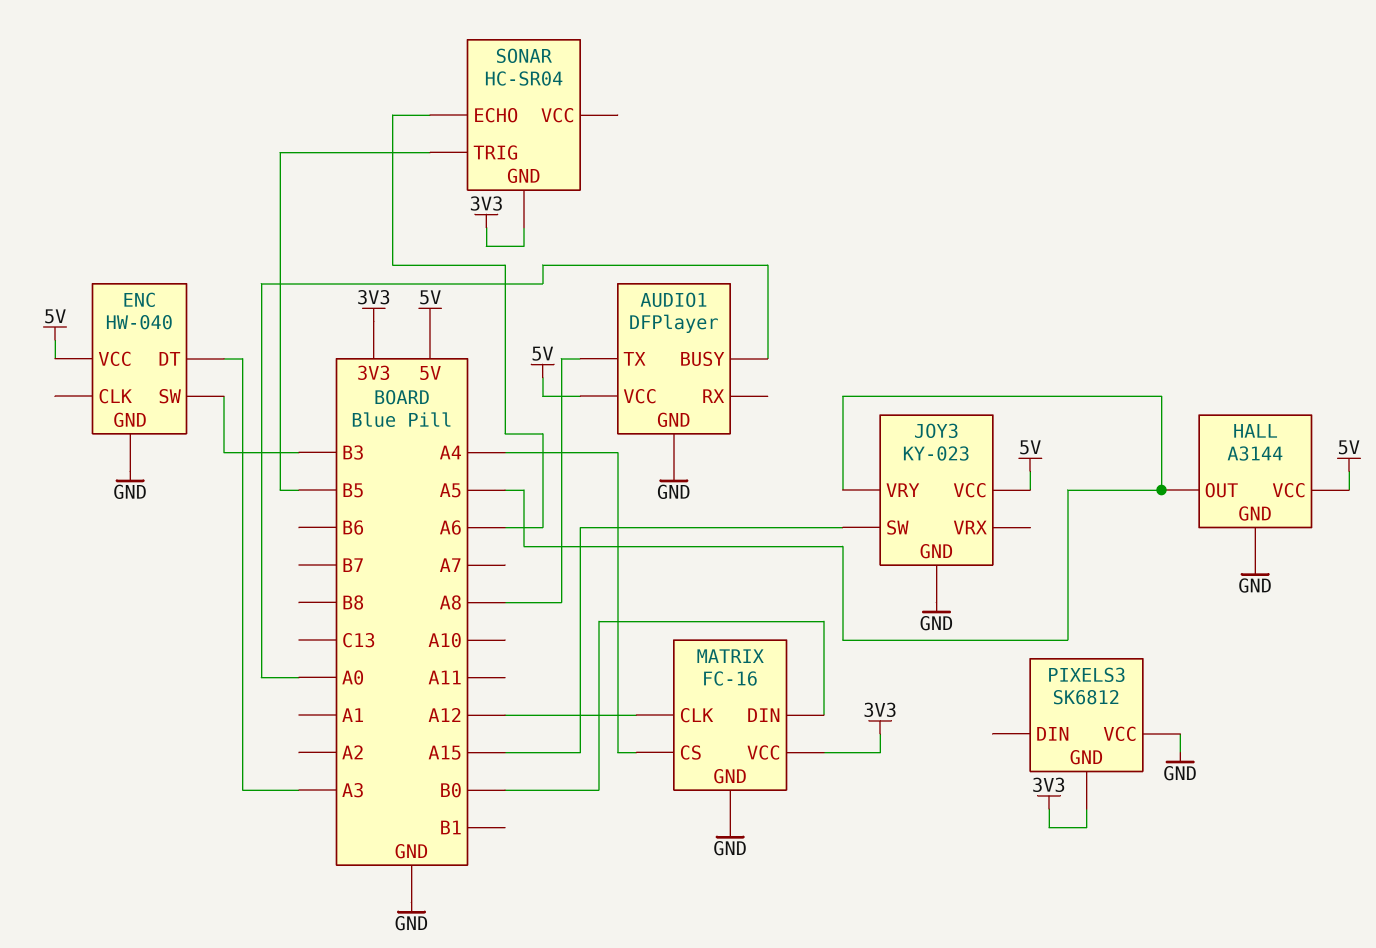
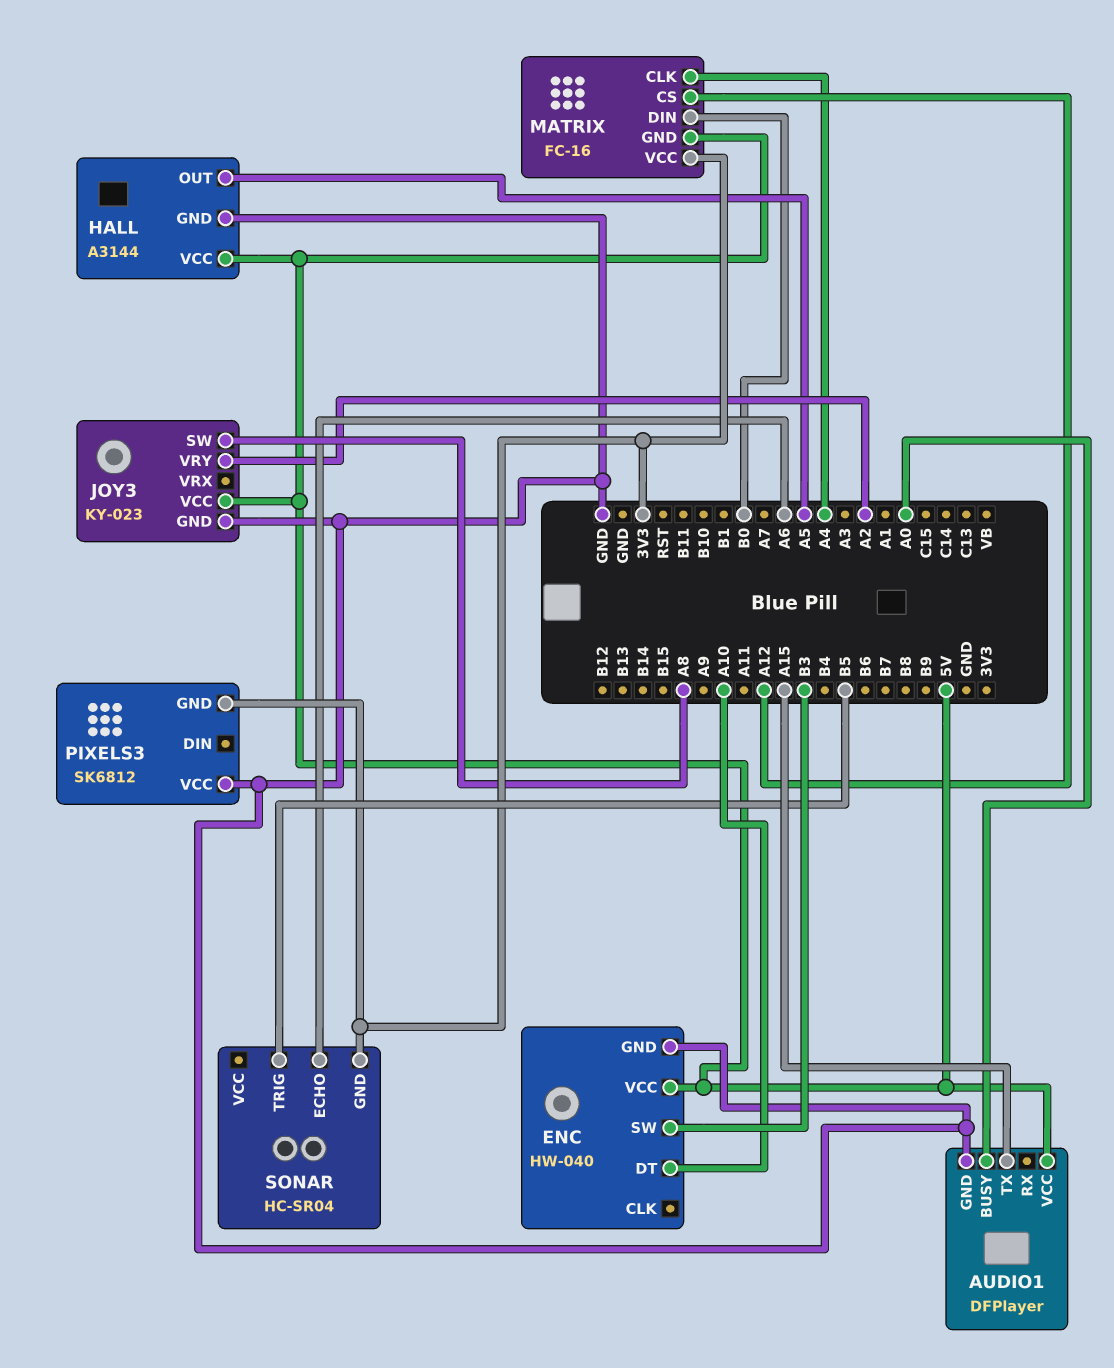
AUDIO1 pin TX: A8 -> A15
ENC pin DT: A3 -> A10
JOY3 pin SW: A15 -> A8
JOY3 pin VRY: A5 -> A2
MATRIX pin CLK: A12 -> A4
MATRIX pin CS: A4 -> A12
MATRIX pin GND: GND -> 5V

